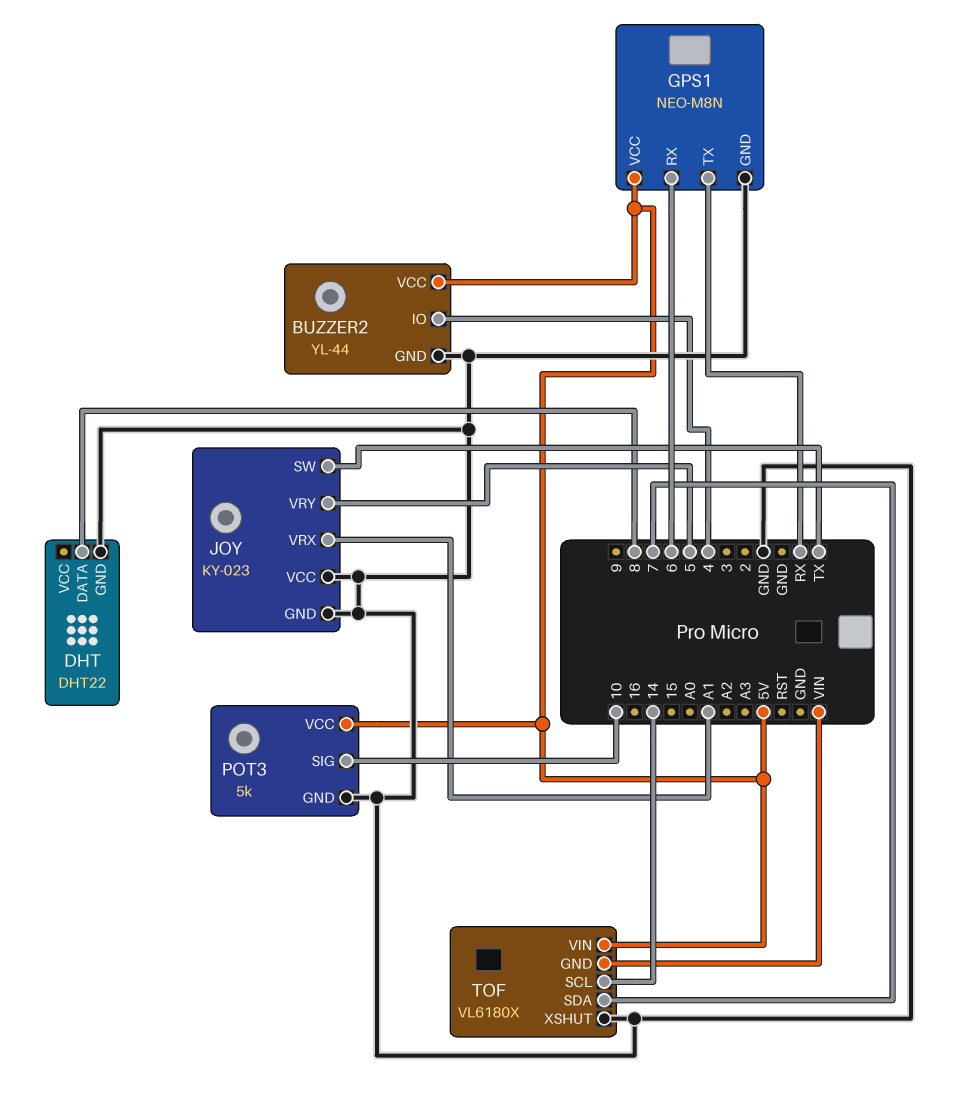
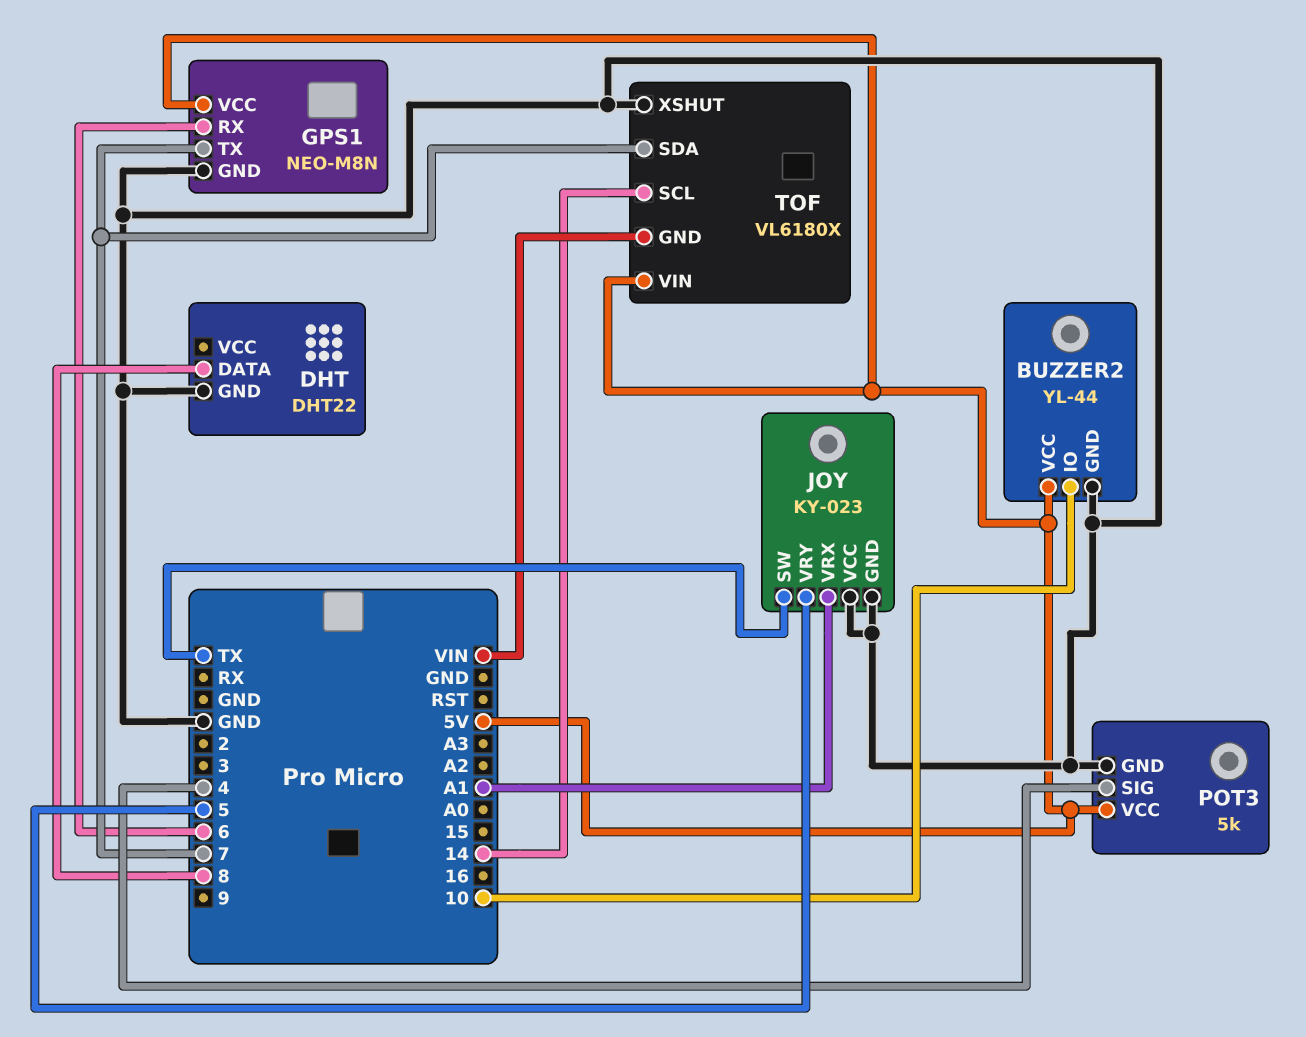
BUZZER2 pin IO: 4 -> 10
GPS1 pin TX: RX -> 7
POT3 pin SIG: 10 -> 4

